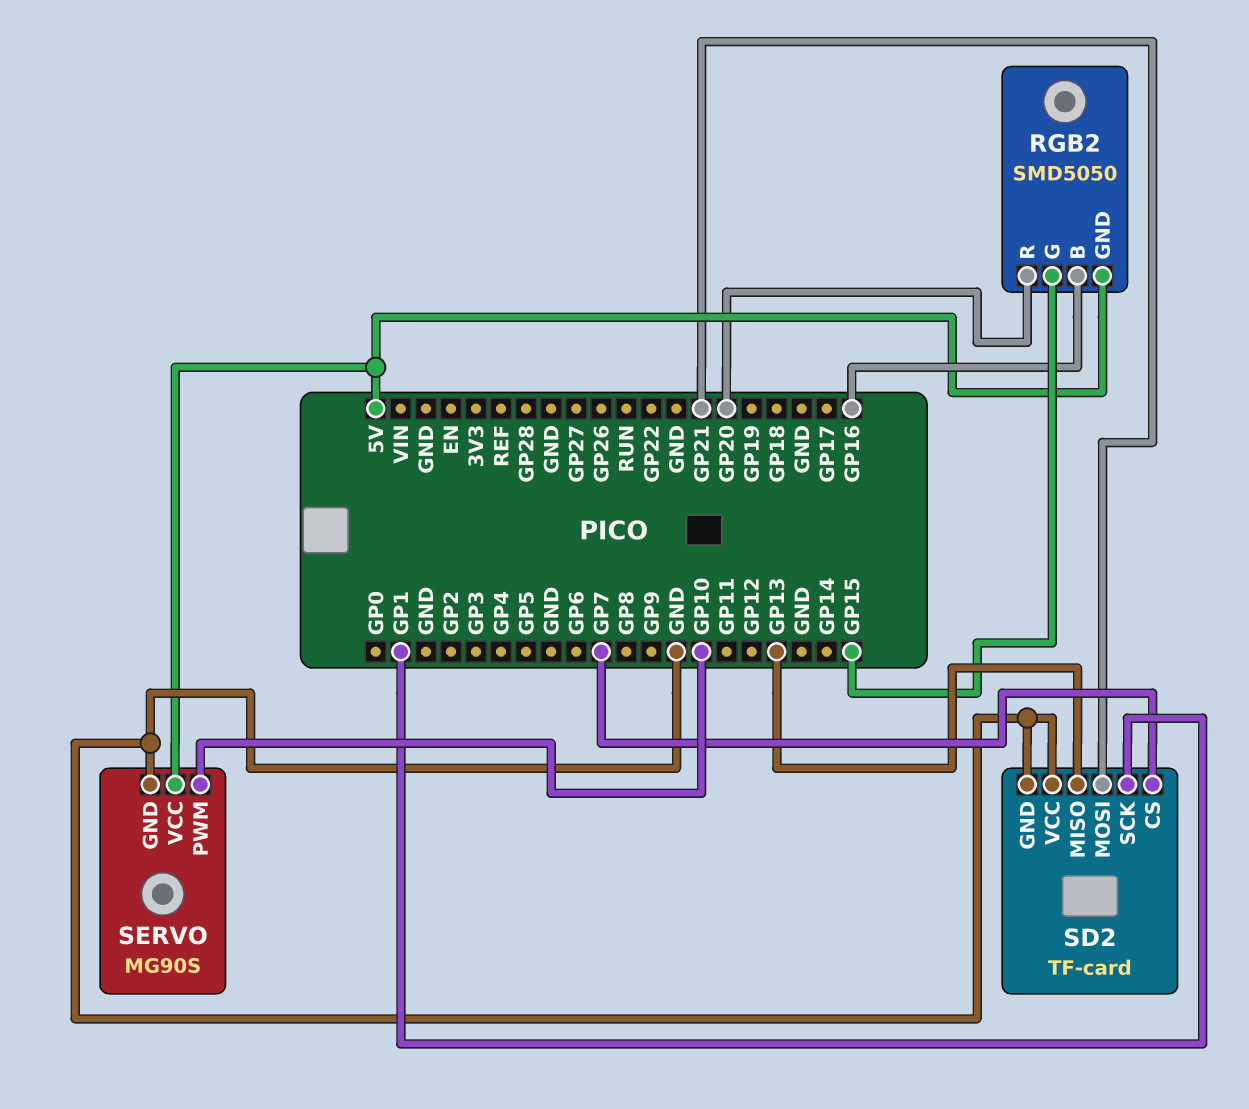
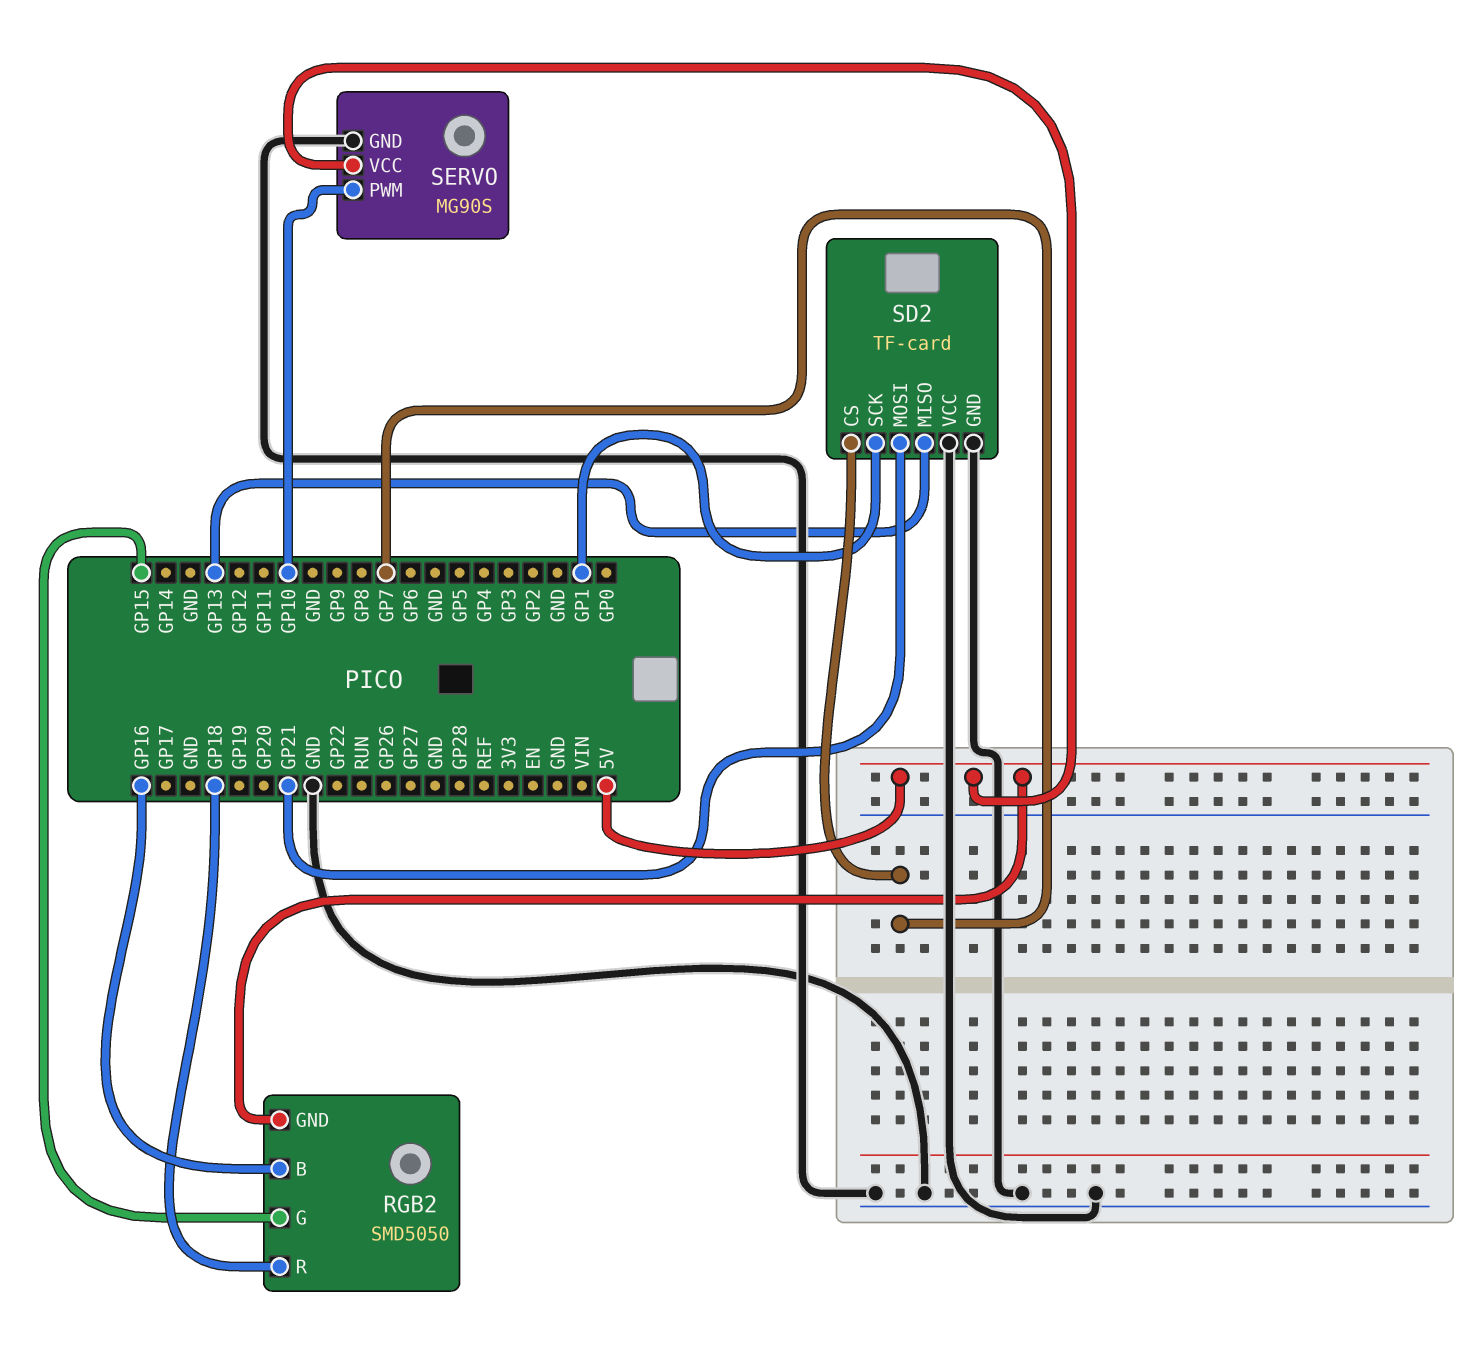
RGB2 pin R: GP20 -> GP18

